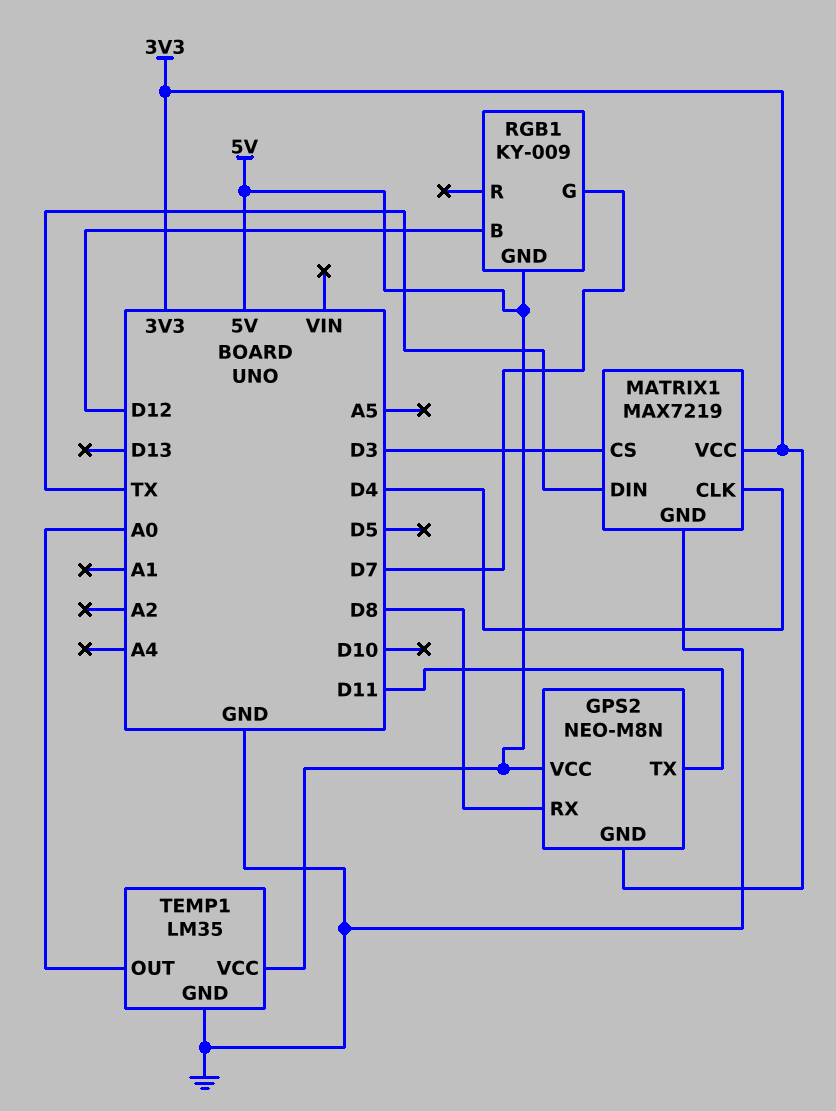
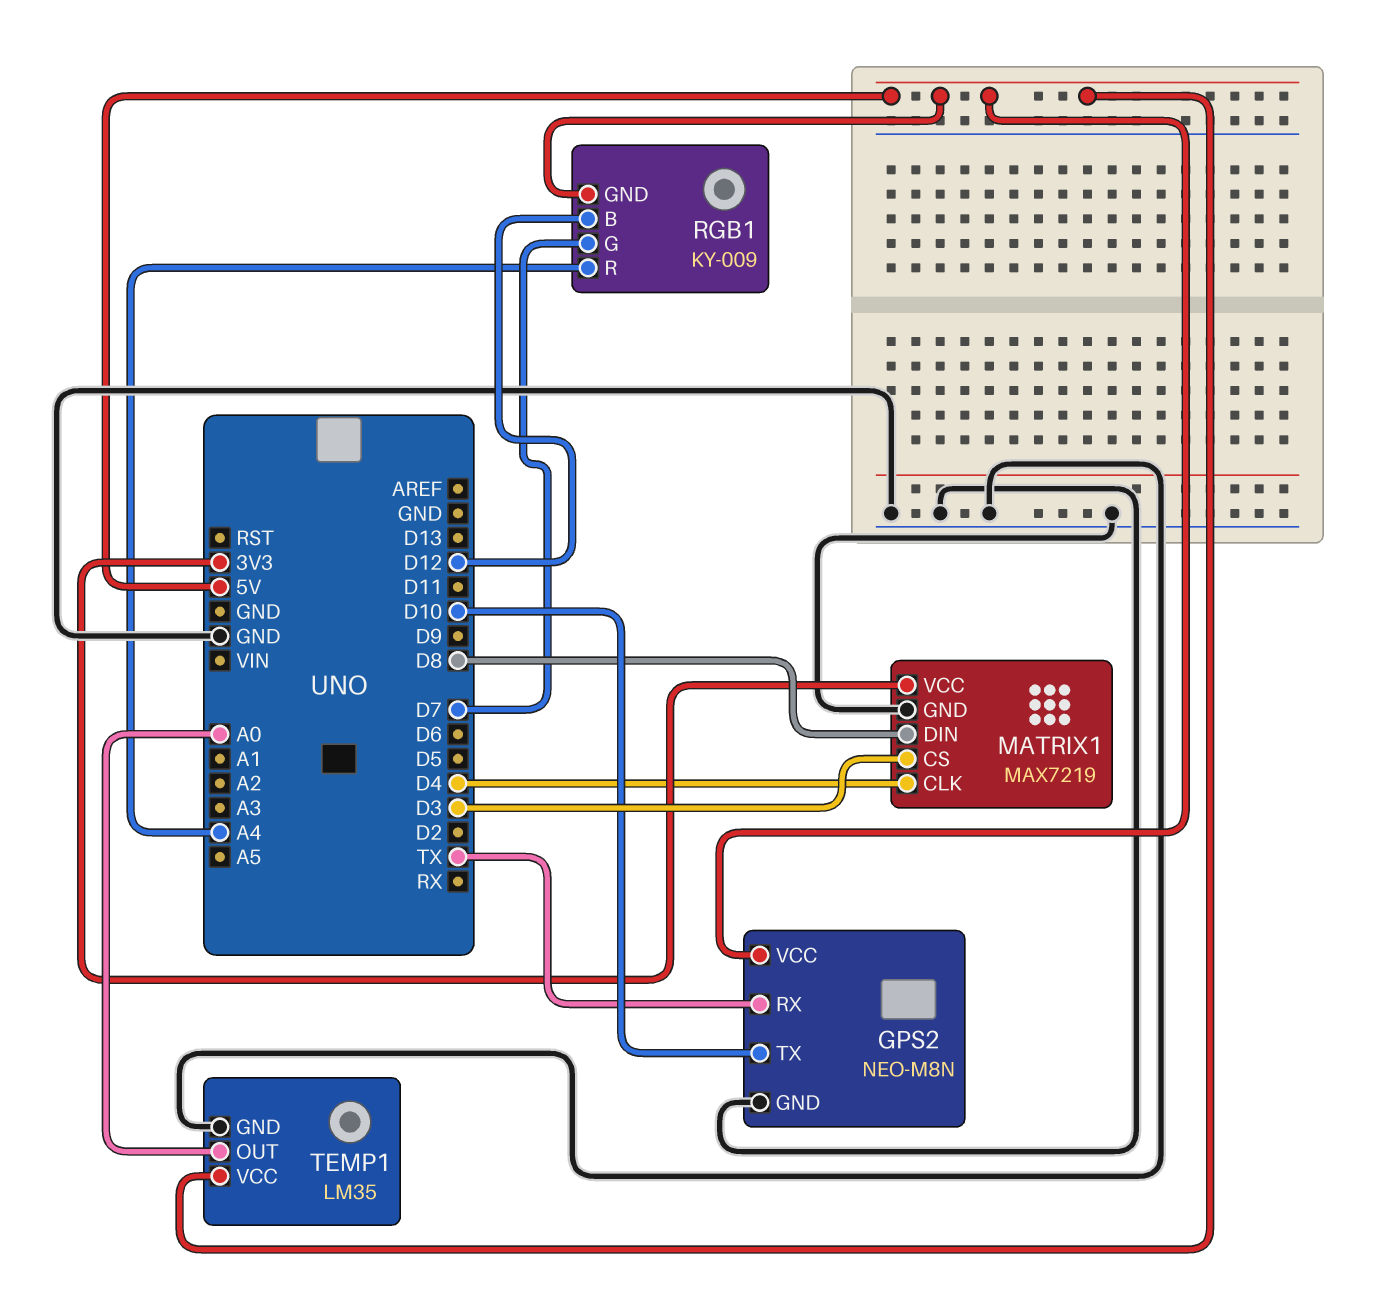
GPS2 pin GND: 3V3 -> GND
GPS2 pin RX: D8 -> TX
GPS2 pin TX: D11 -> D10
MATRIX1 pin DIN: TX -> D8
RGB1 pin R: none -> A4

